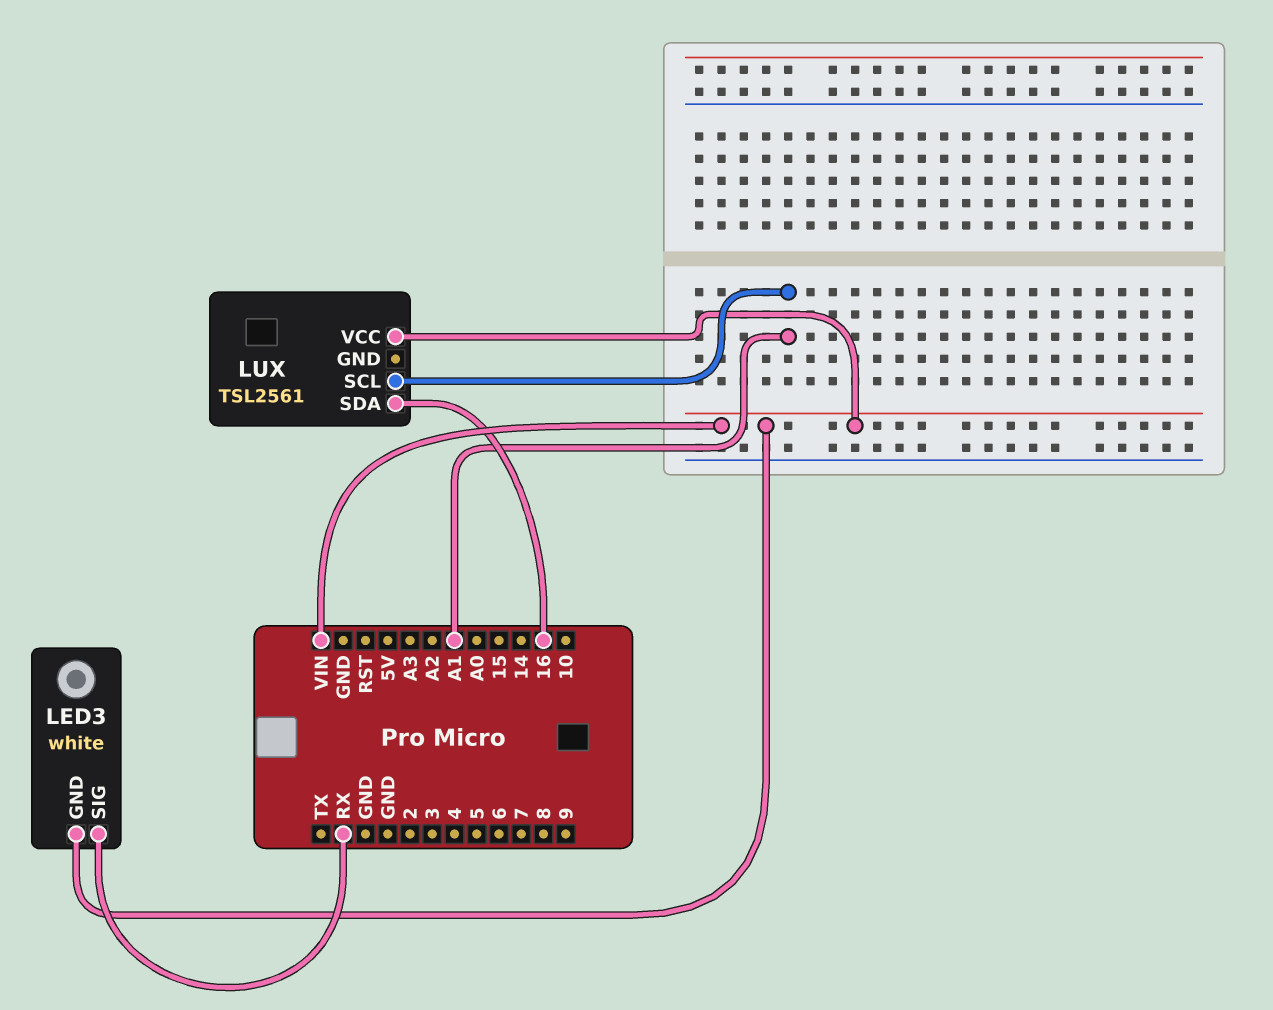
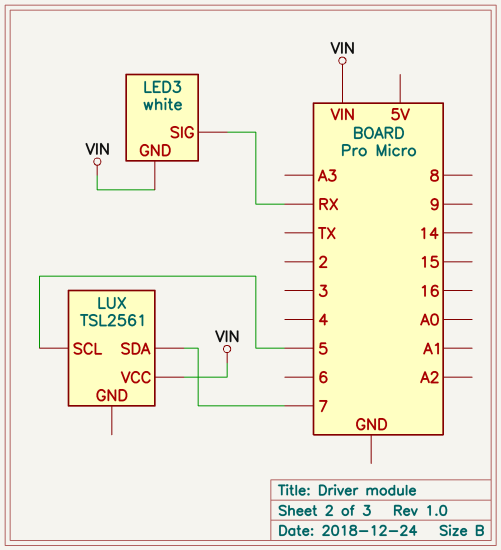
LUX pin SCL: A1 -> 5
LUX pin SDA: 16 -> 7

